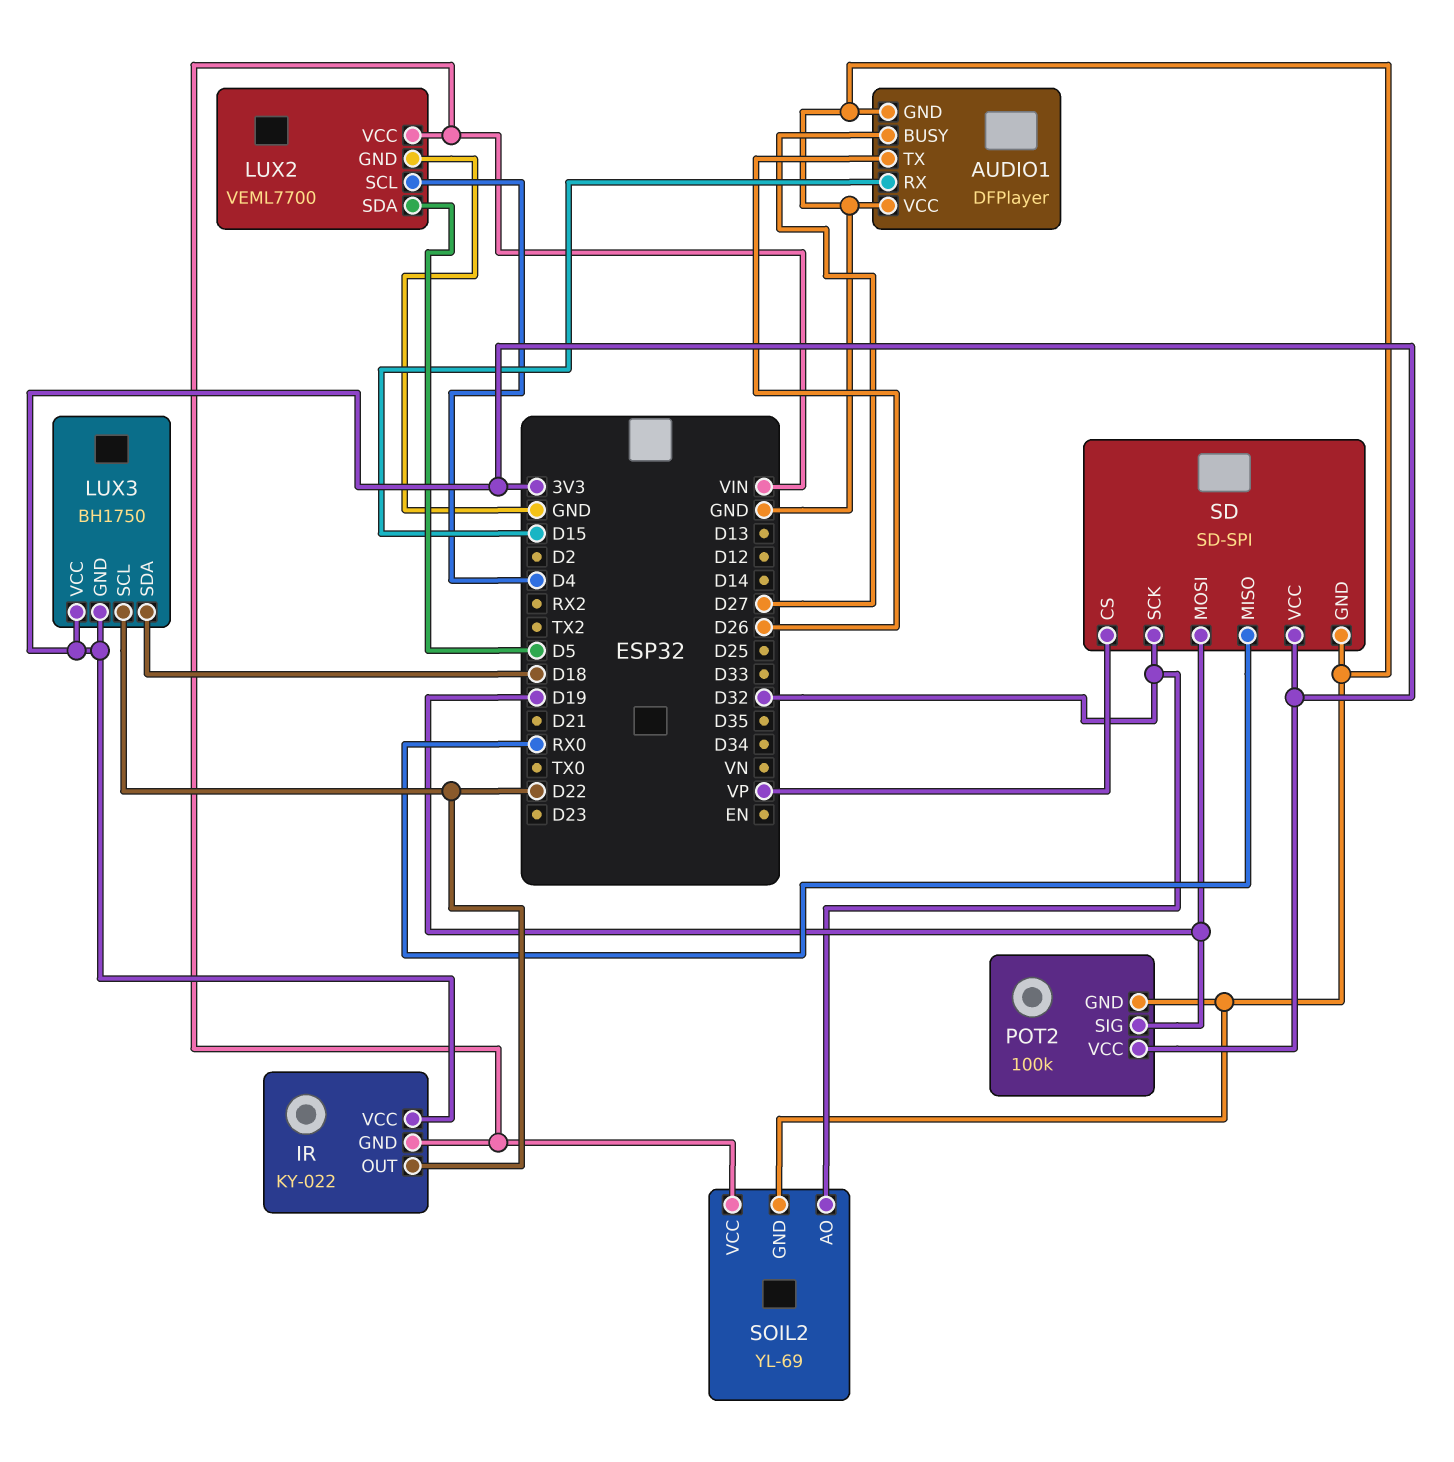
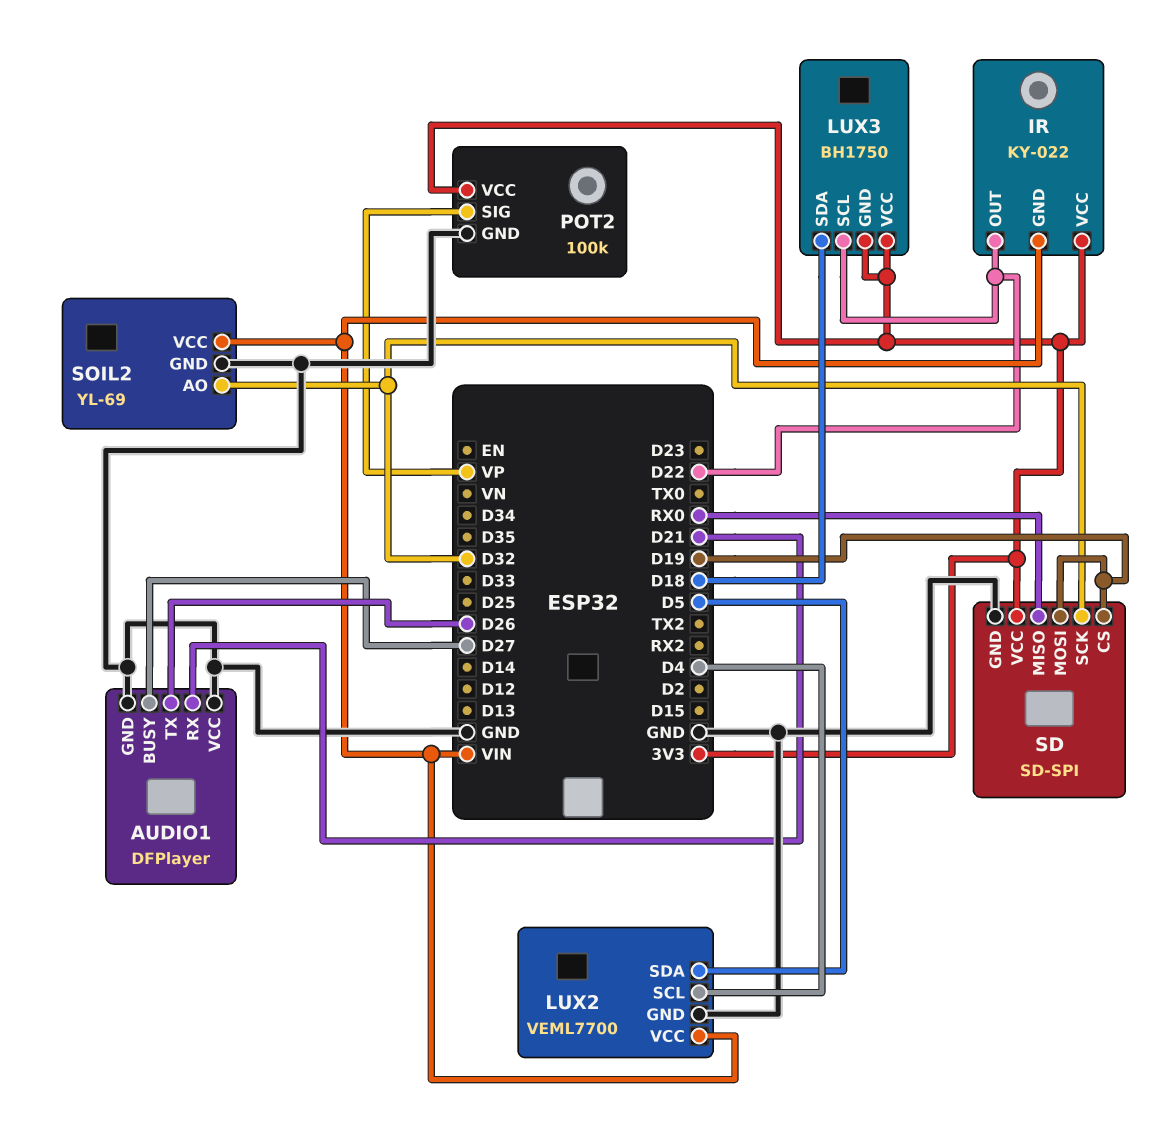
AUDIO1 pin RX: D15 -> D21
POT2 pin SIG: D19 -> VP
SD pin CS: VP -> D19

